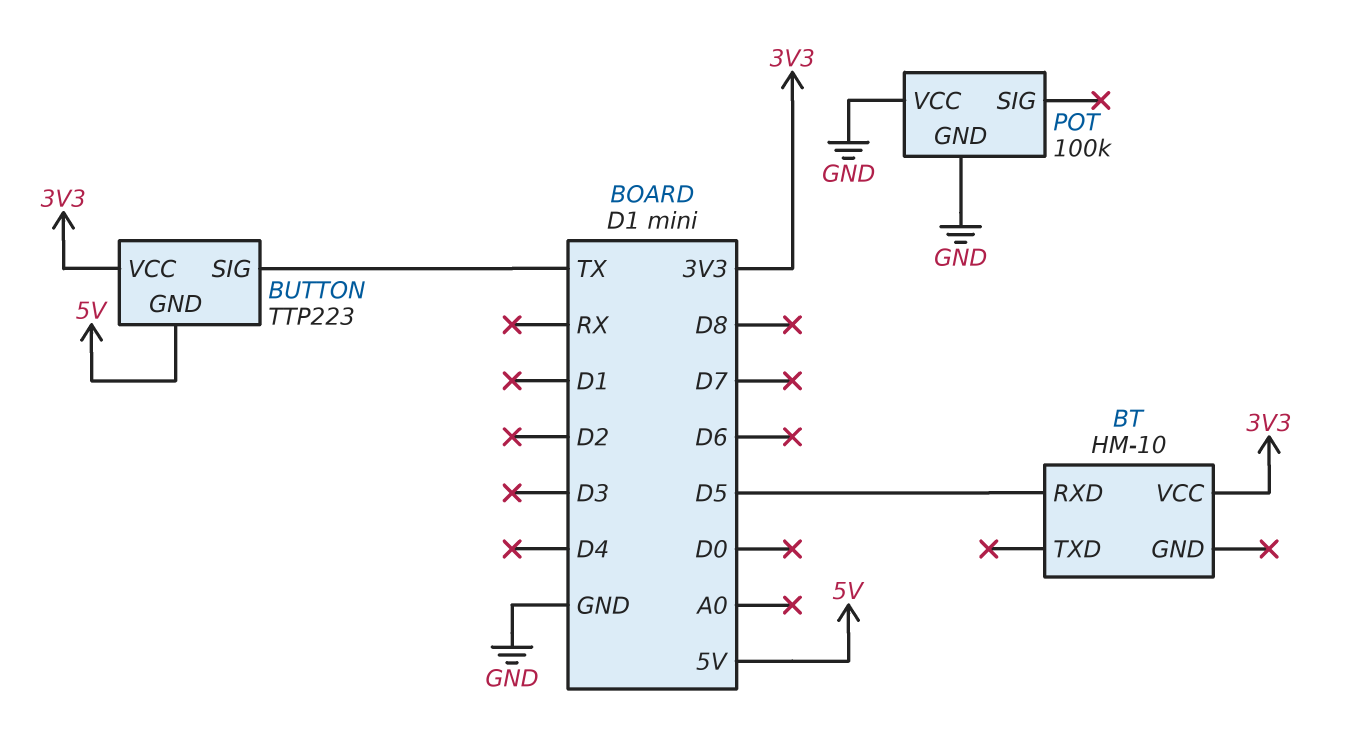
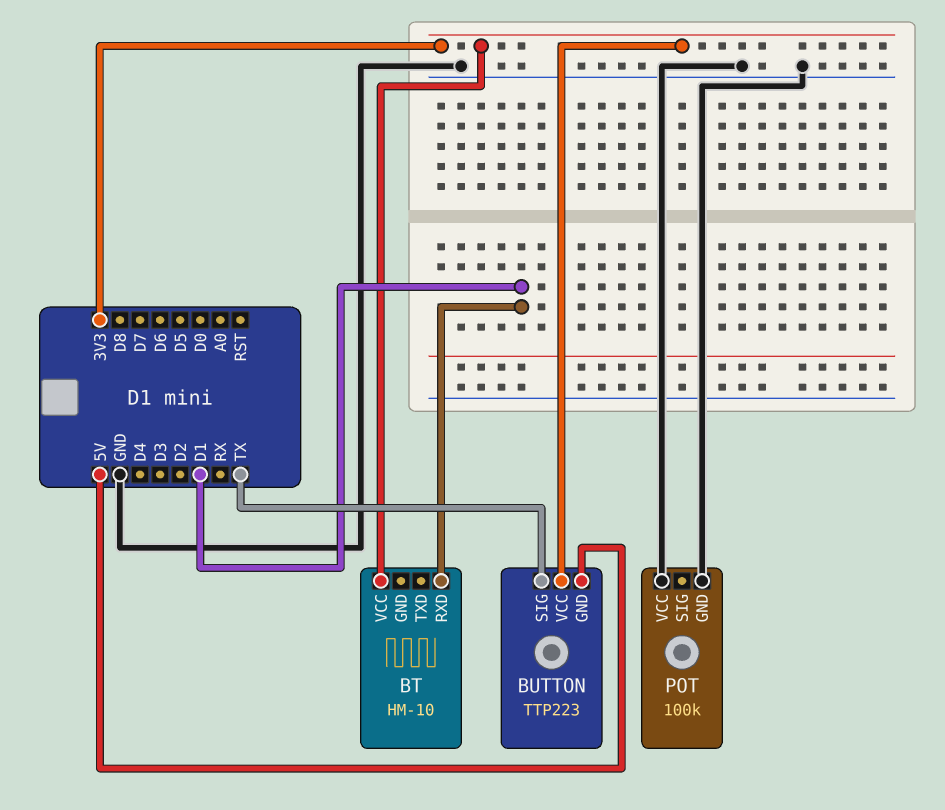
BT pin RXD: D5 -> D1

